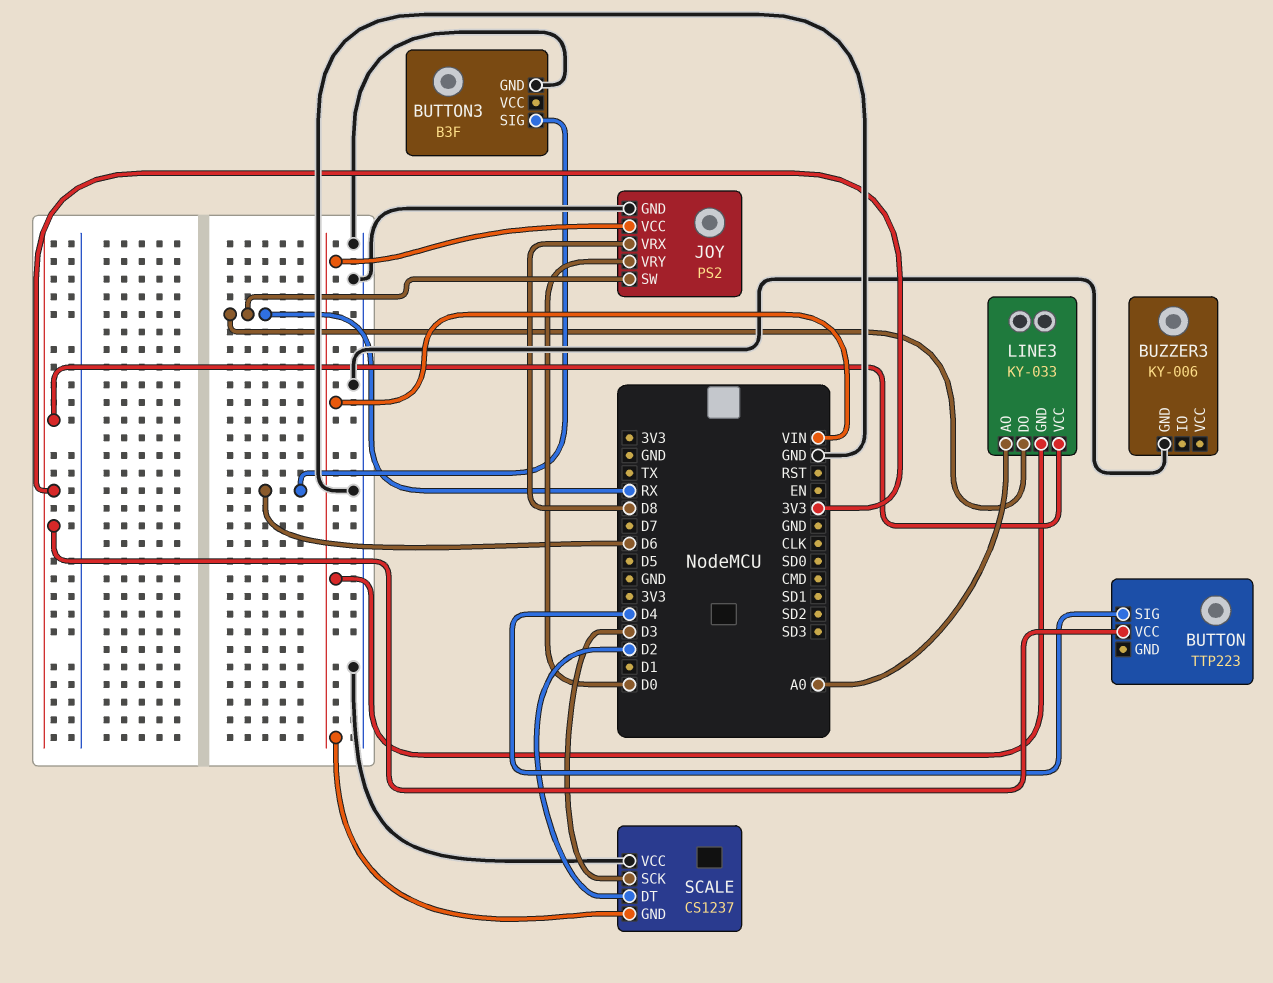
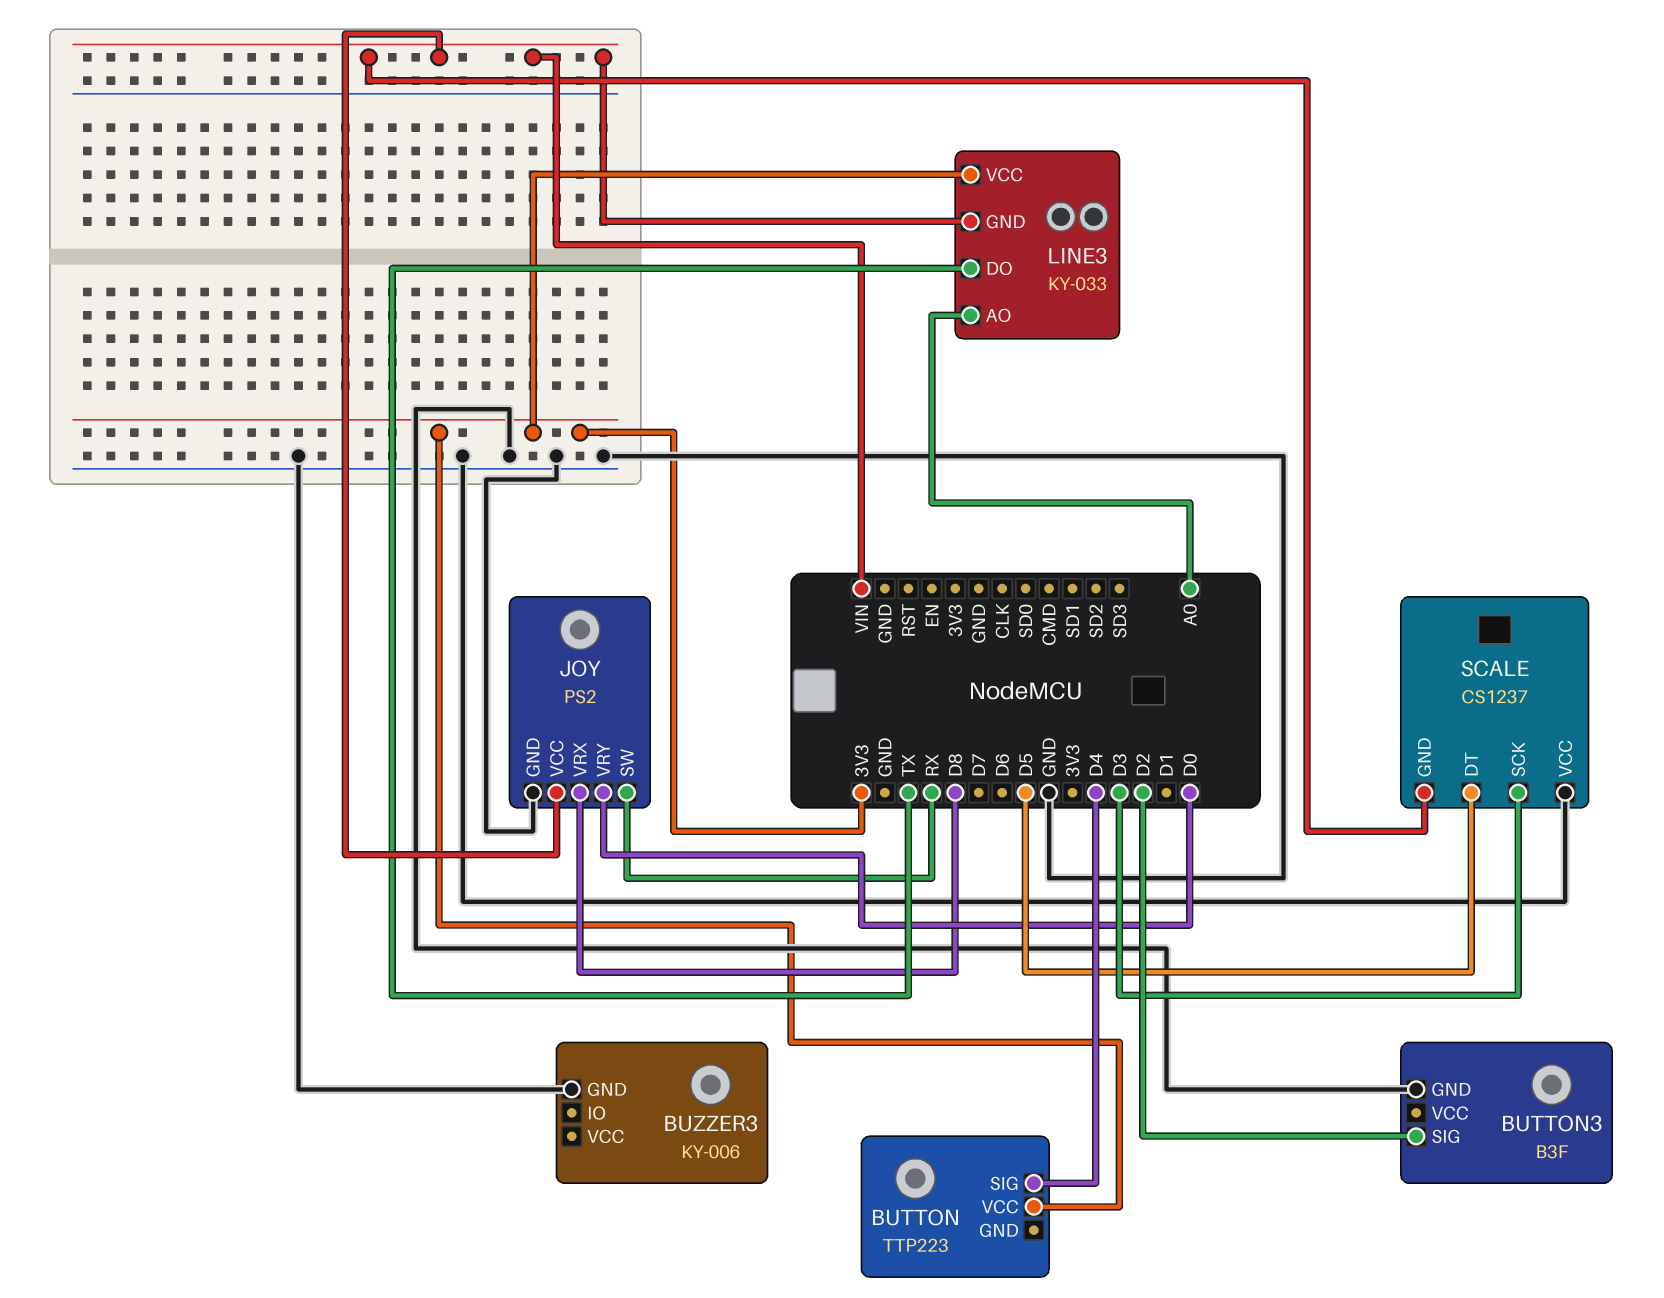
BUTTON3 pin SIG: D6 -> D2
LINE3 pin DO: RX -> TX
SCALE pin DT: D2 -> D5

